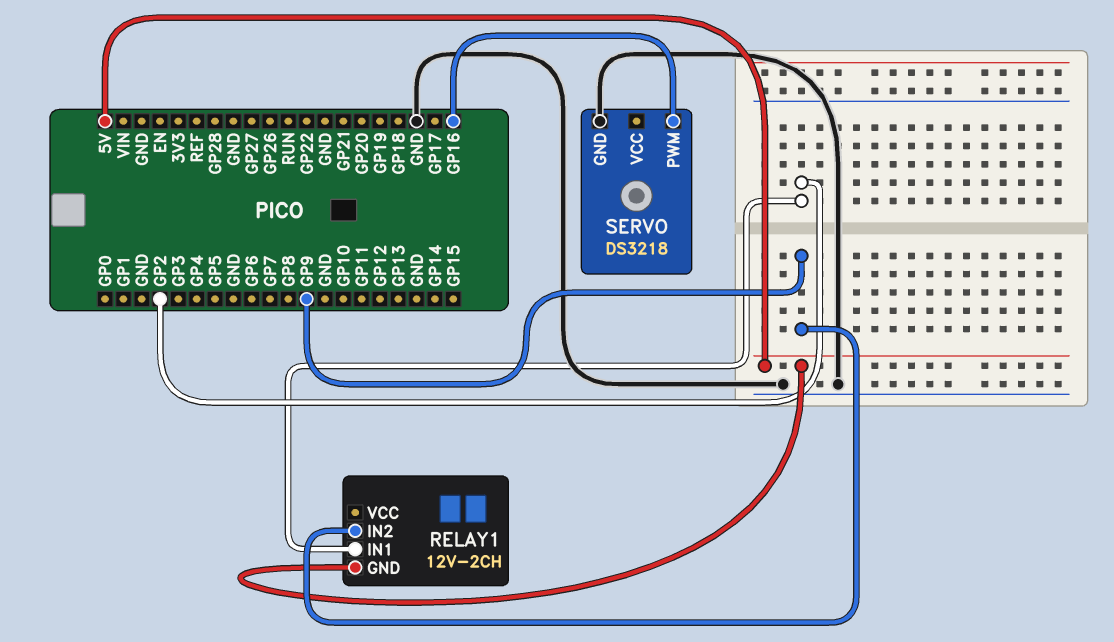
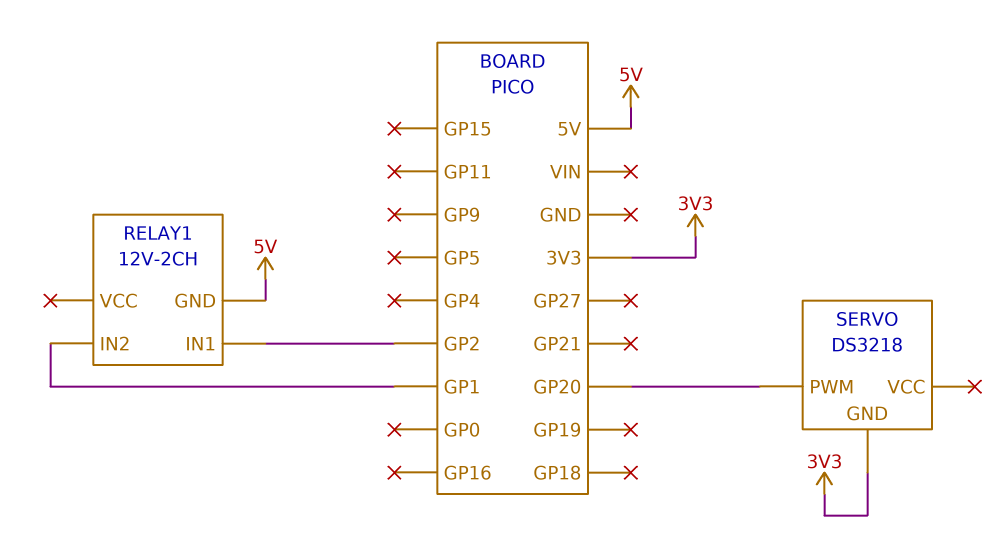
RELAY1 pin IN2: GP9 -> GP1
SERVO pin GND: GND -> 3V3
SERVO pin PWM: GP16 -> GP20

